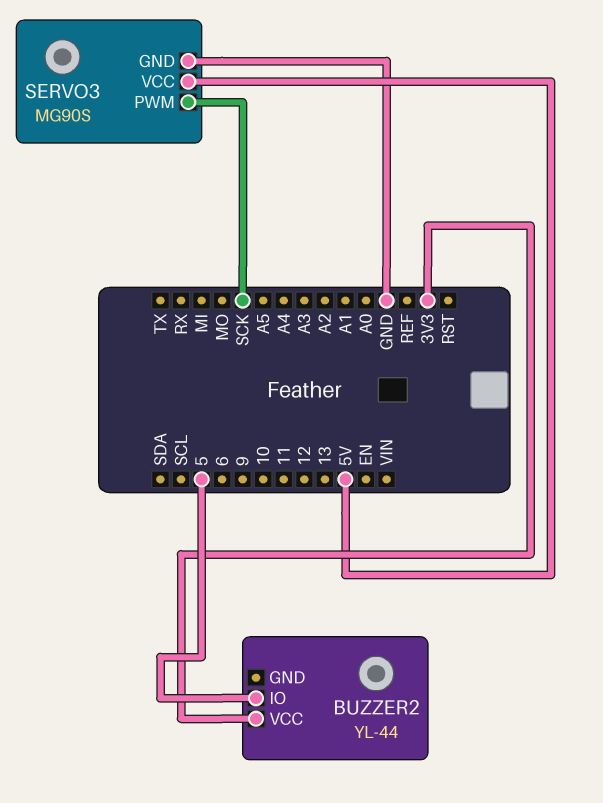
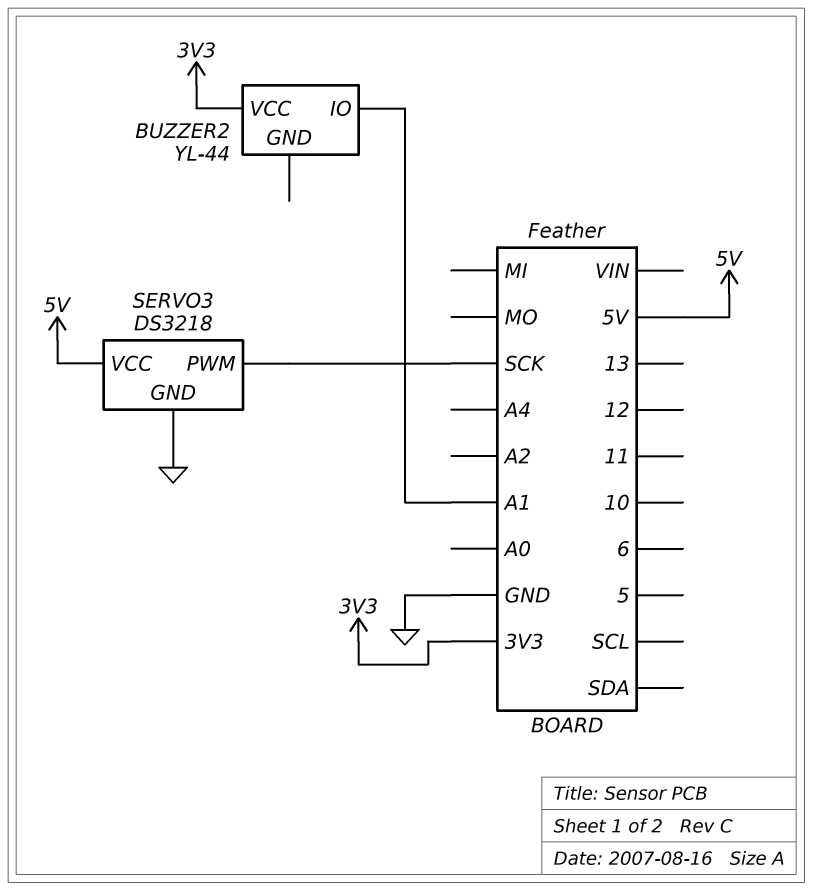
BUZZER2 pin IO: 5 -> A1
SERVO3: MG90S -> DS3218

